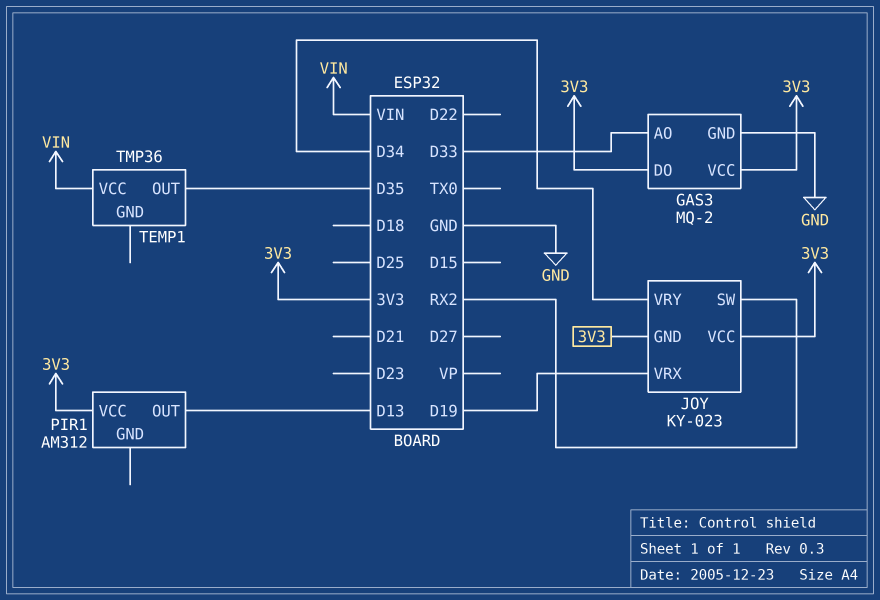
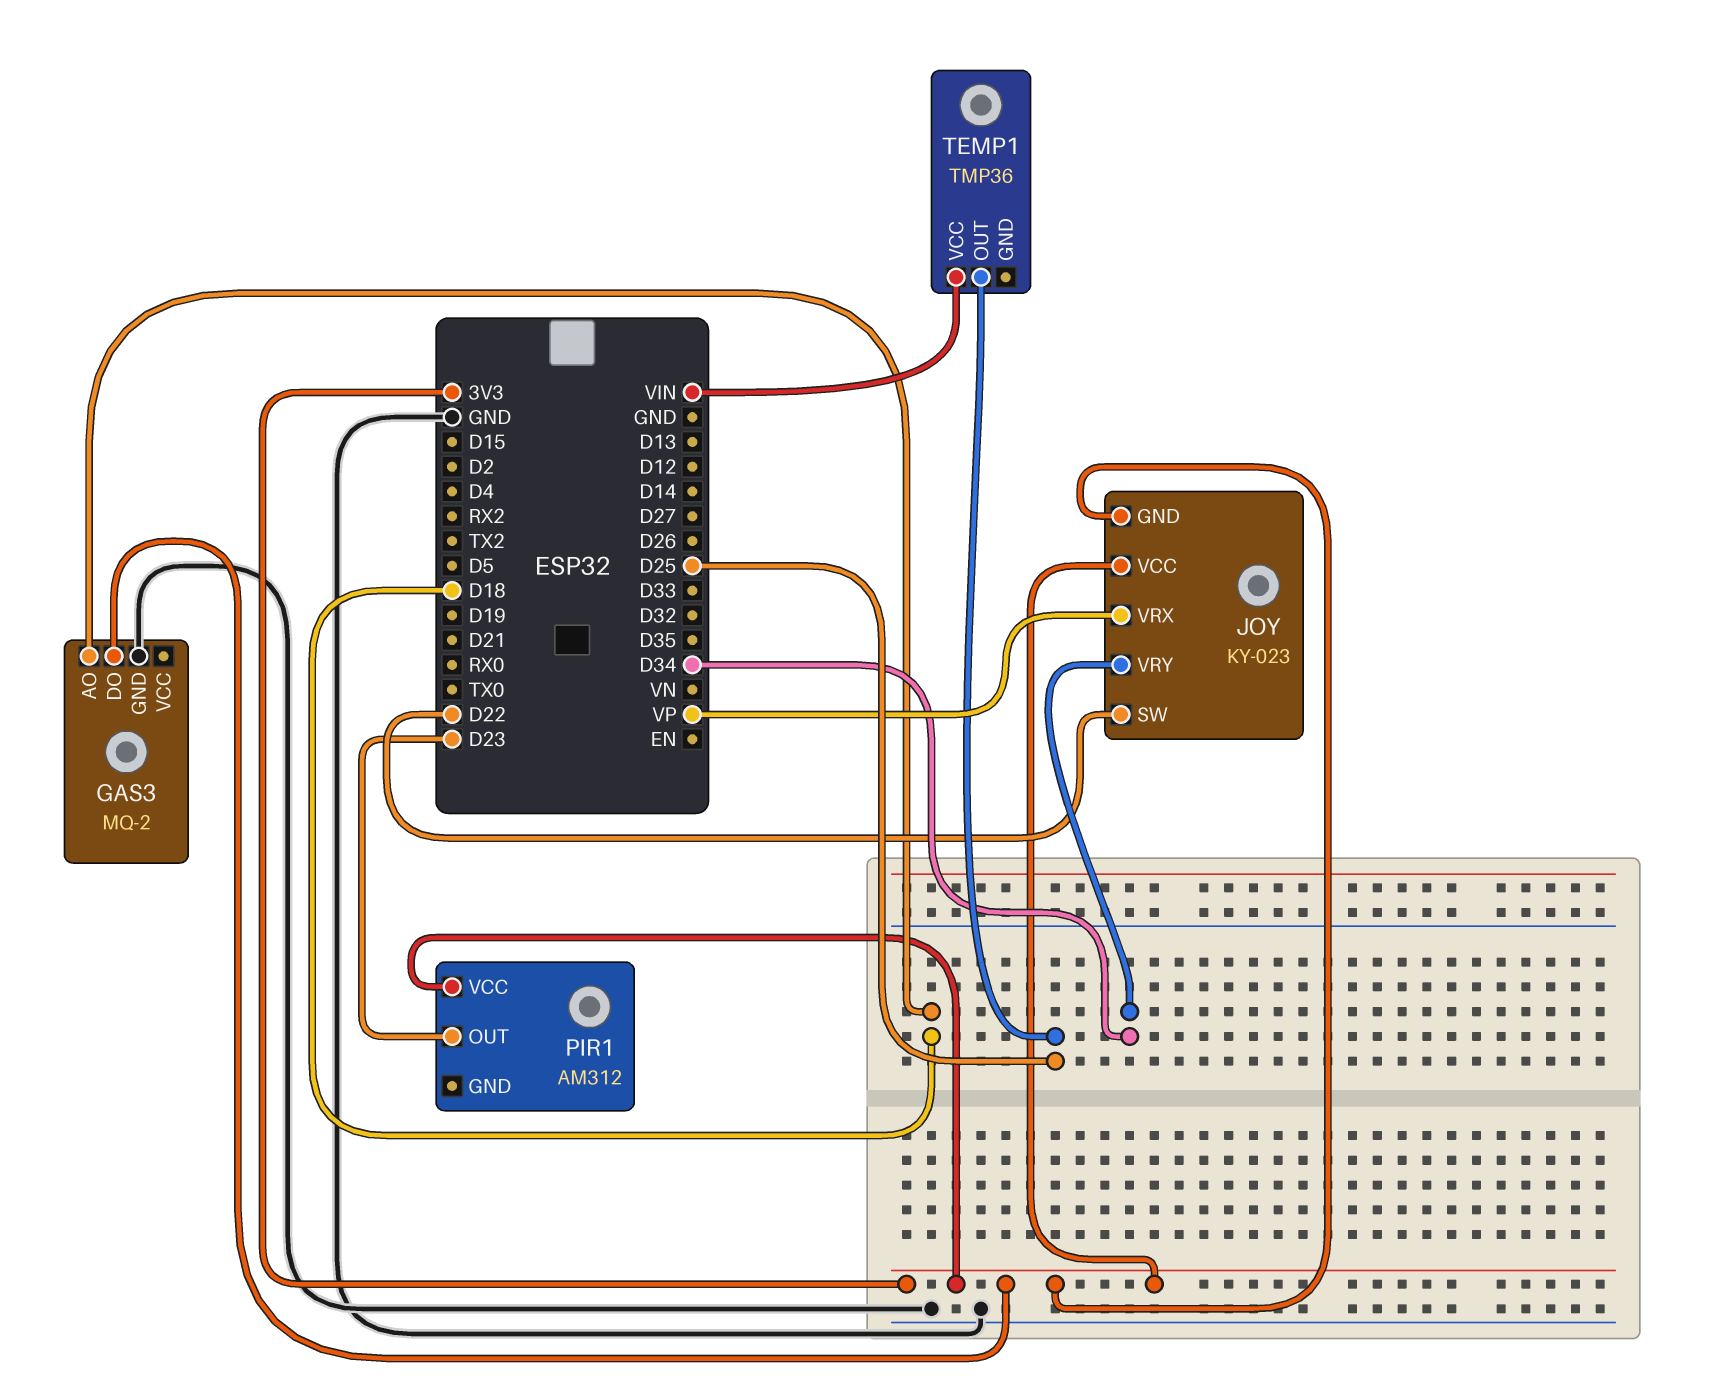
GAS3 pin AO: D33 -> D18
GAS3 pin VCC: 3V3 -> none
JOY pin SW: RX2 -> D22
JOY pin VRX: D19 -> VP
PIR1 pin OUT: D13 -> D23
TEMP1 pin OUT: D35 -> D25

